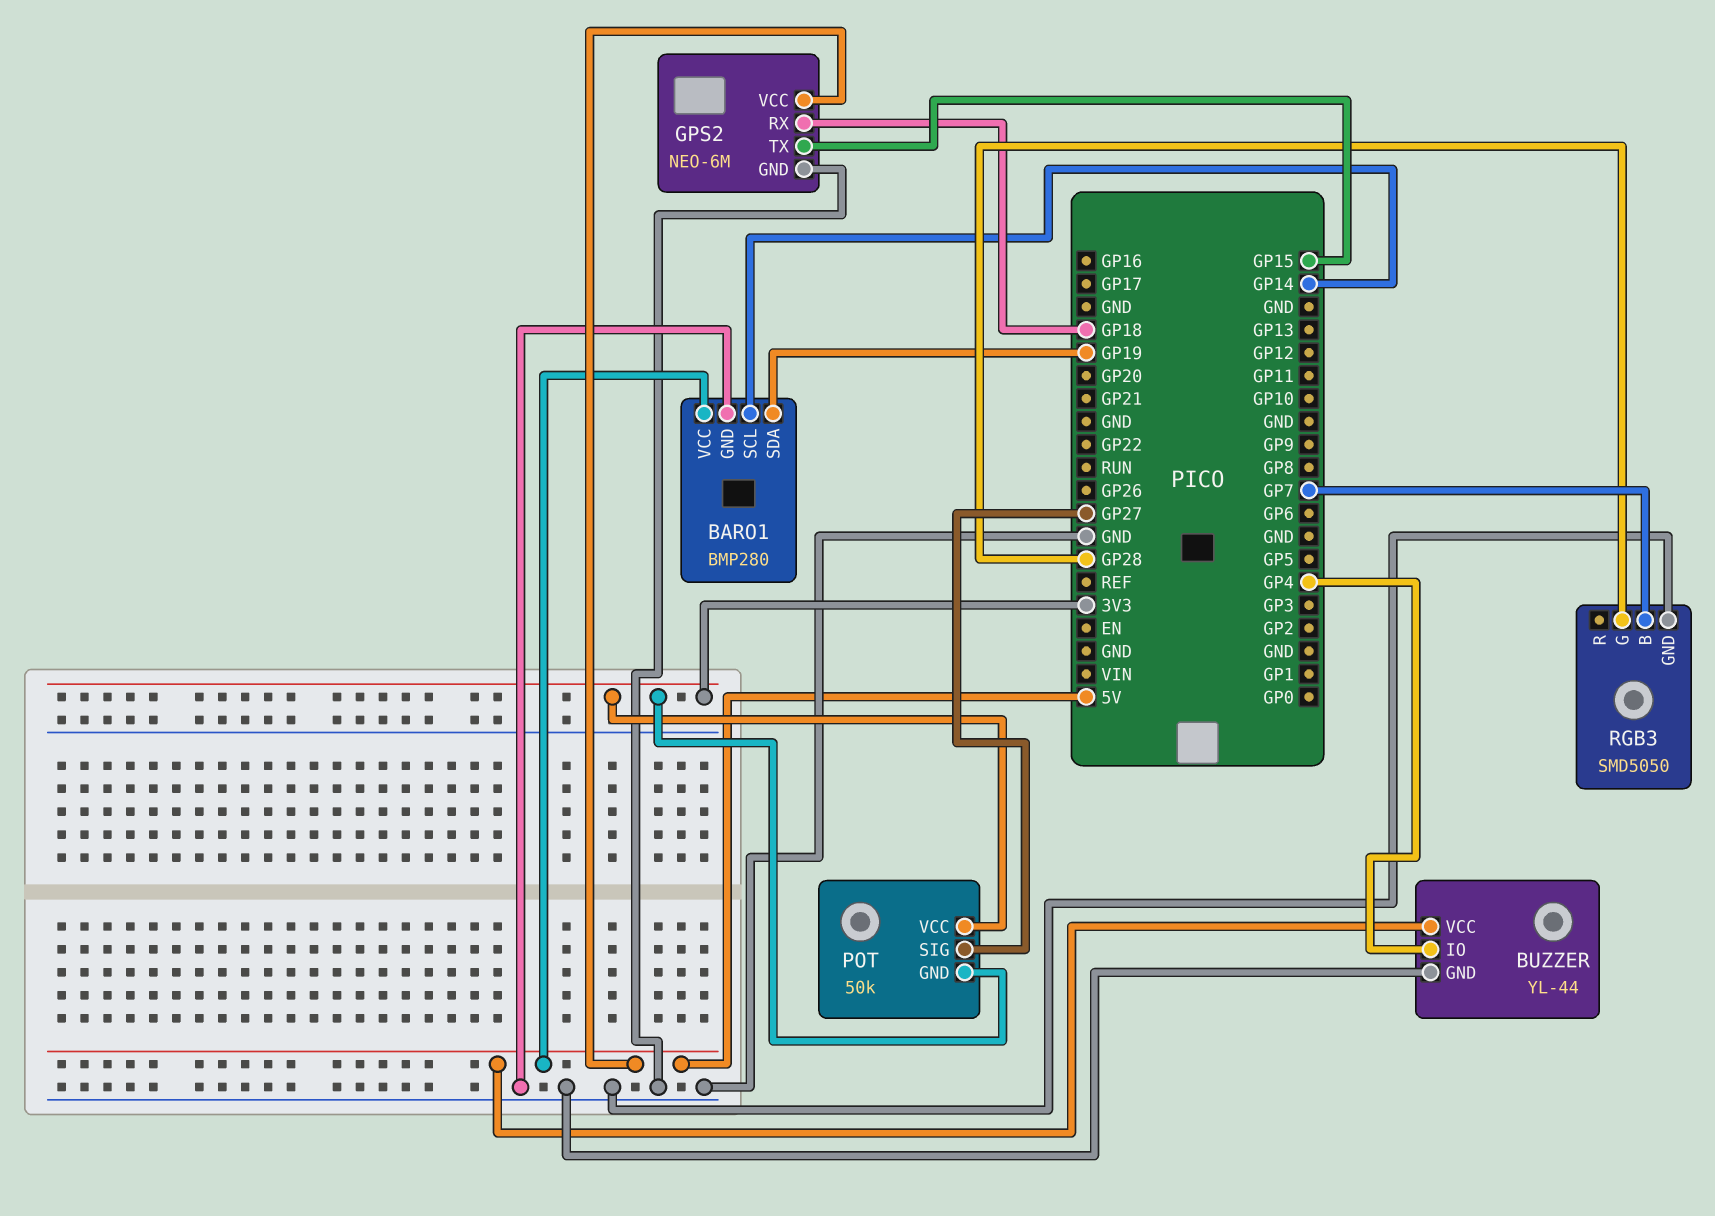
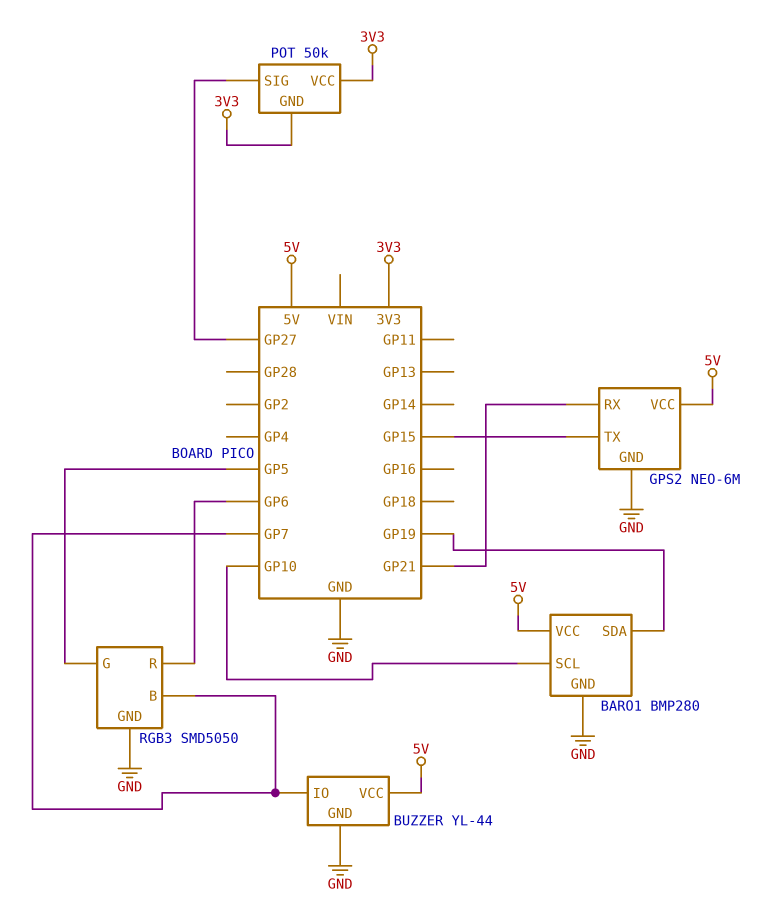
BARO1 pin SCL: GP14 -> GP10
BUZZER pin IO: GP4 -> GP7
GPS2 pin RX: GP18 -> GP21
RGB3 pin G: GP28 -> GP5
RGB3 pin R: none -> GP6

